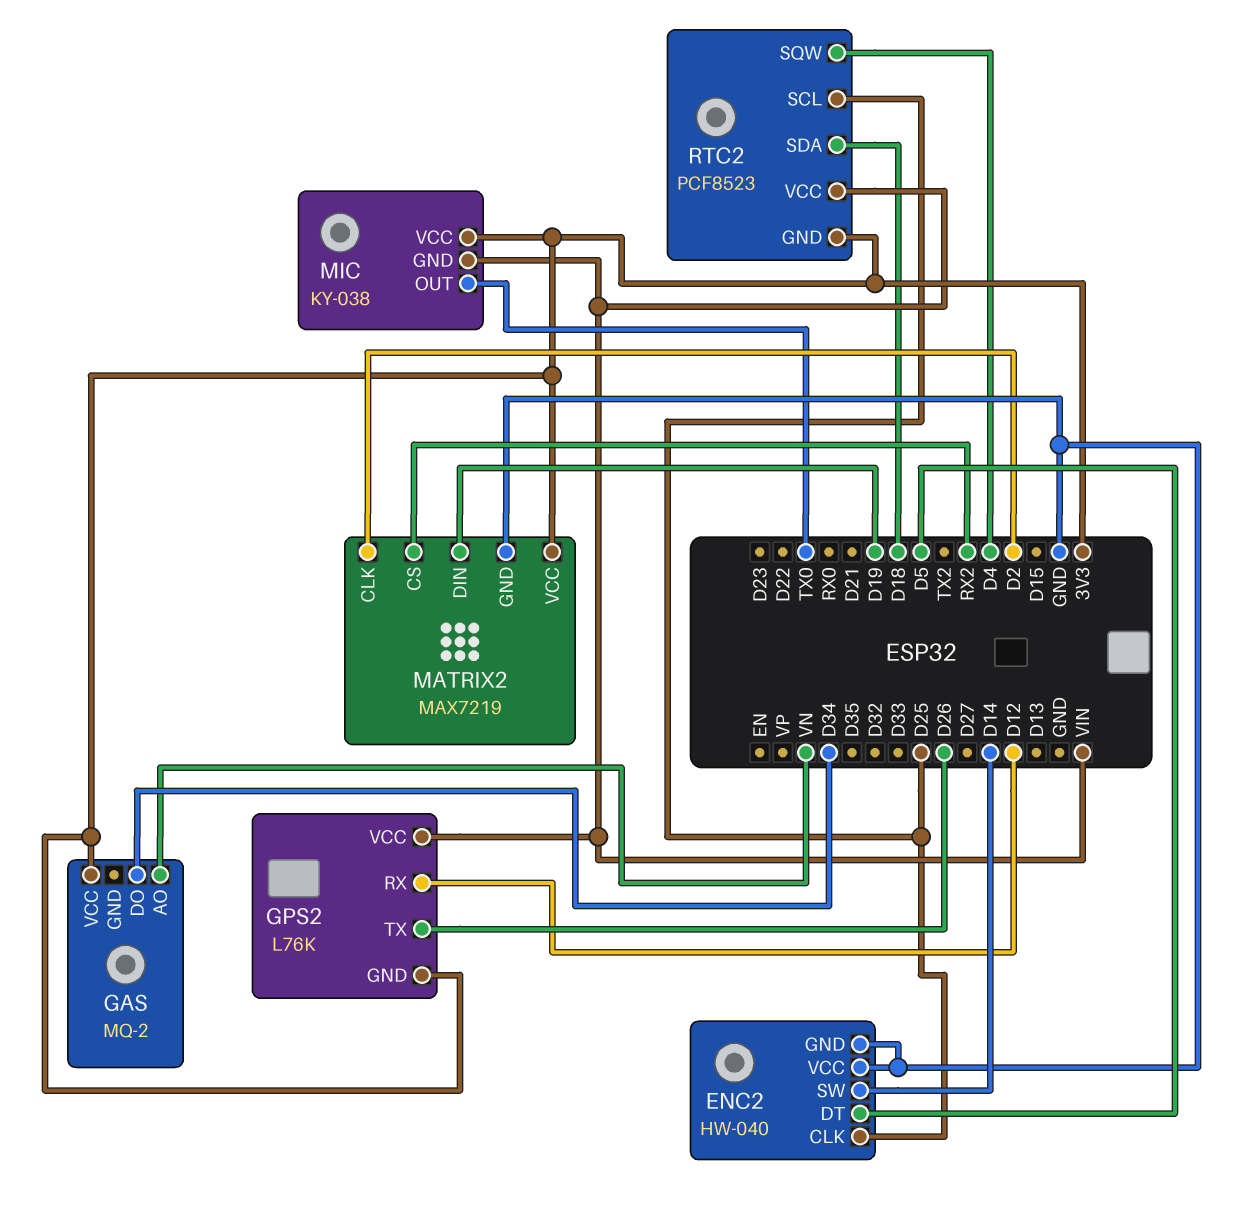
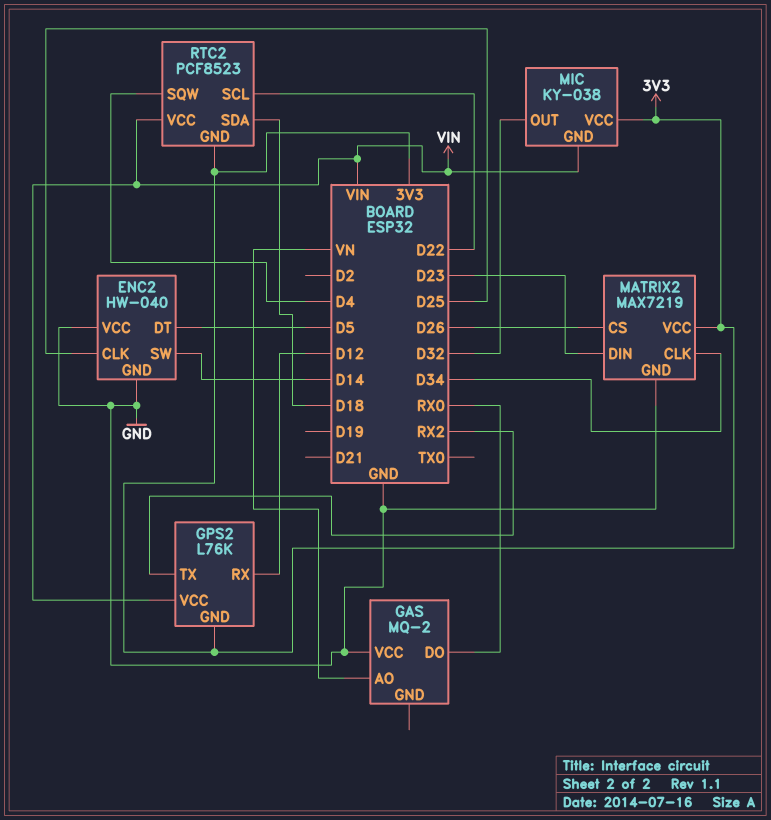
GAS pin DO: D34 -> RX0
GAS pin VCC: 3V3 -> GND
GPS2 pin TX: D26 -> RX2
MATRIX2 pin CLK: D2 -> D34
MATRIX2 pin CS: RX2 -> D26
MATRIX2 pin DIN: D19 -> D23
MIC pin OUT: TX0 -> D32
RTC2 pin SCL: D25 -> D22

